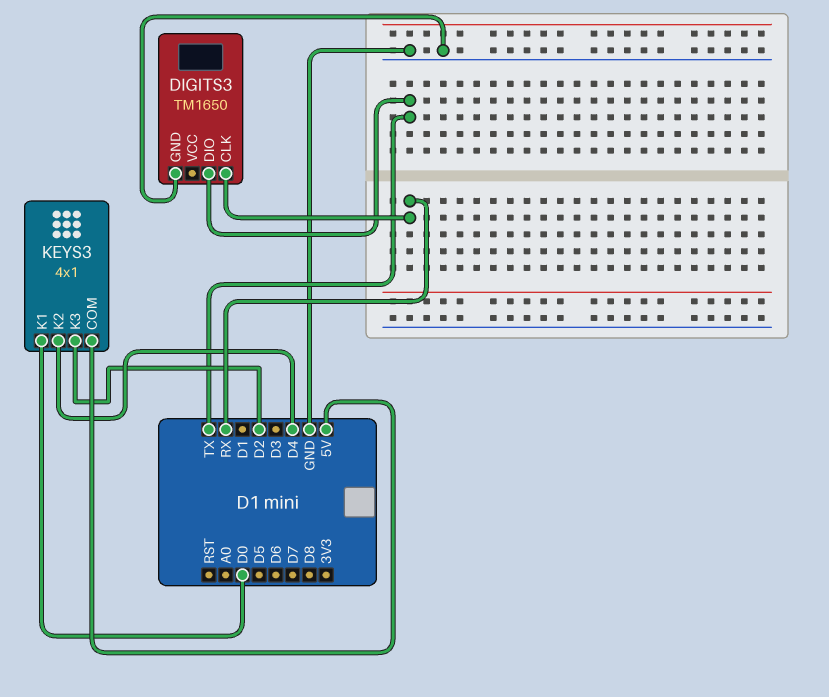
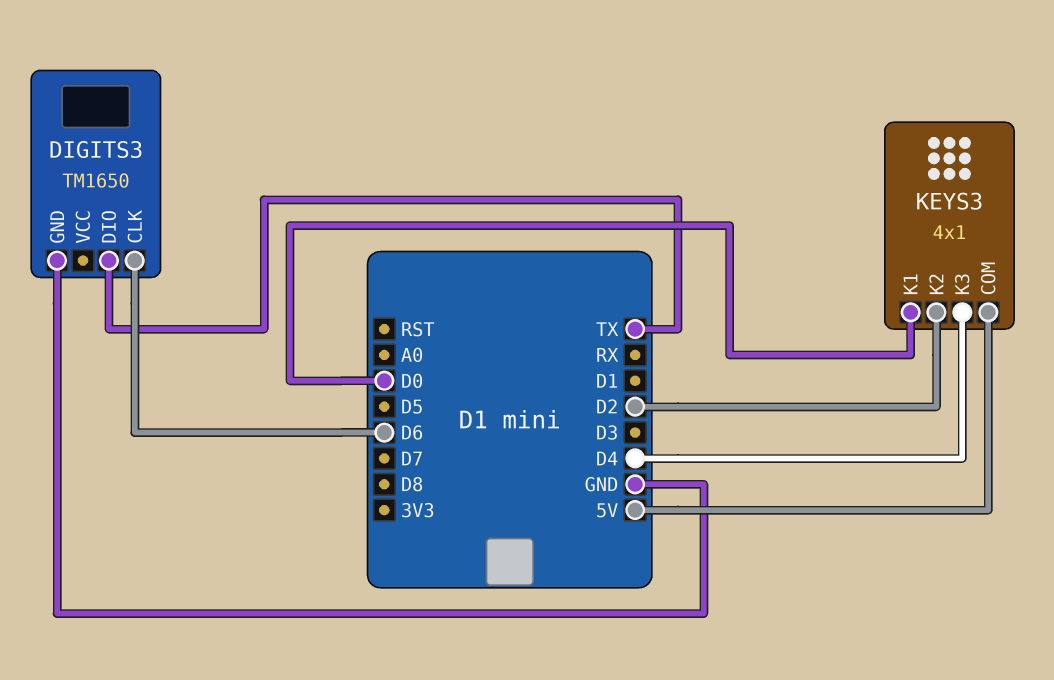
DIGITS3 pin CLK: RX -> D6
KEYS3 pin K2: D4 -> D2
KEYS3 pin K3: D2 -> D4

